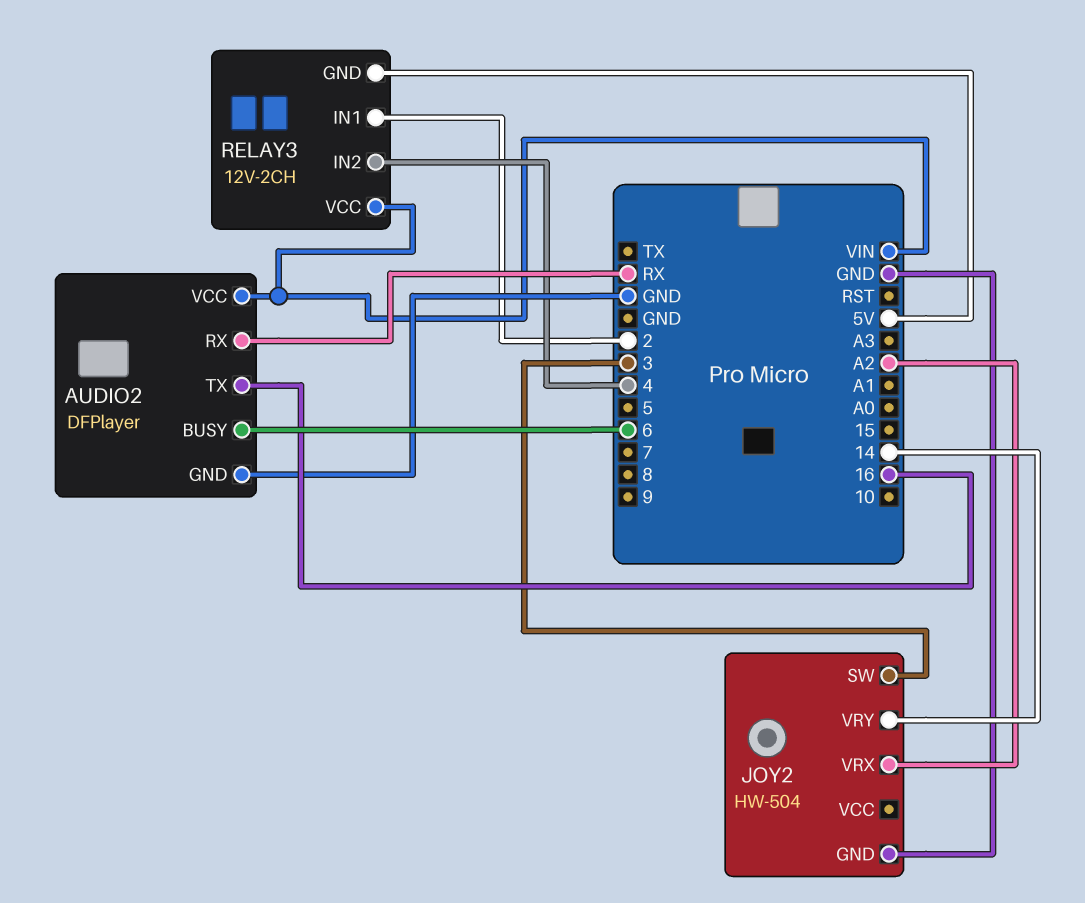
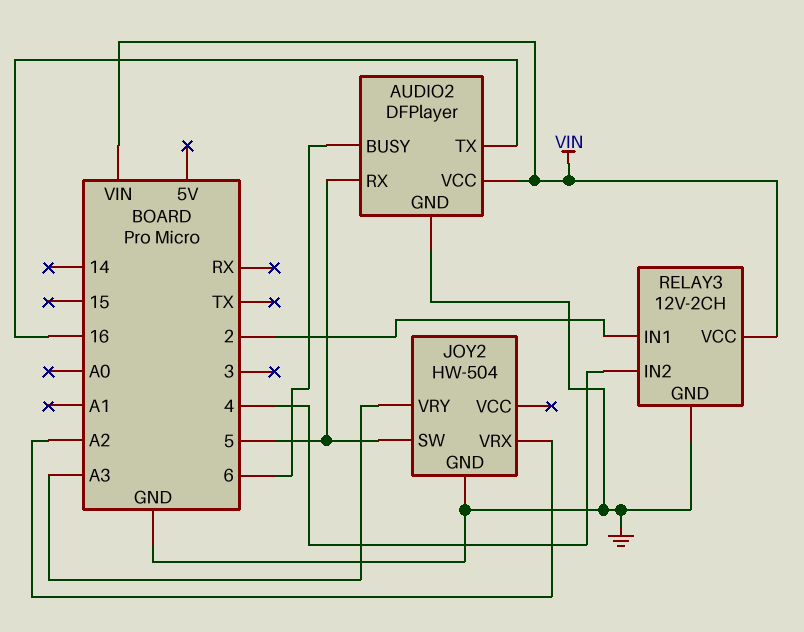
AUDIO2 pin RX: RX -> 5
JOY2 pin SW: 3 -> 5
JOY2 pin VRY: 14 -> A3
RELAY3 pin GND: 5V -> GND

